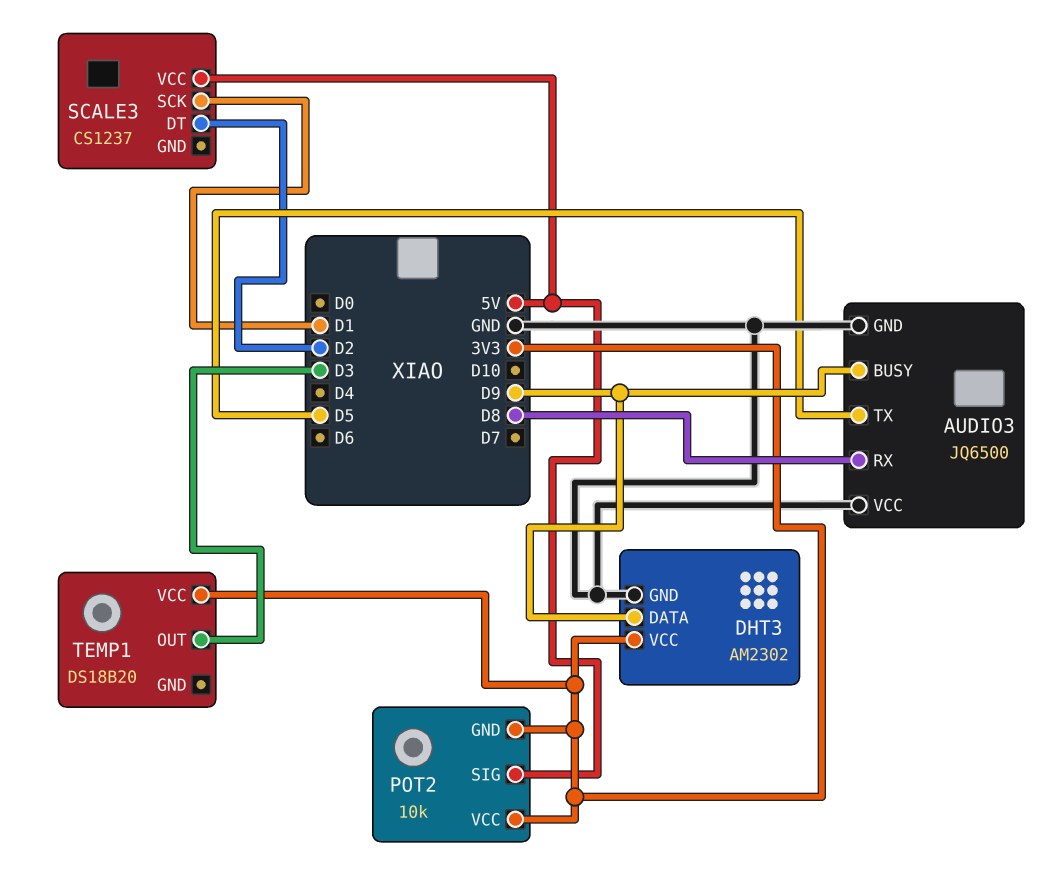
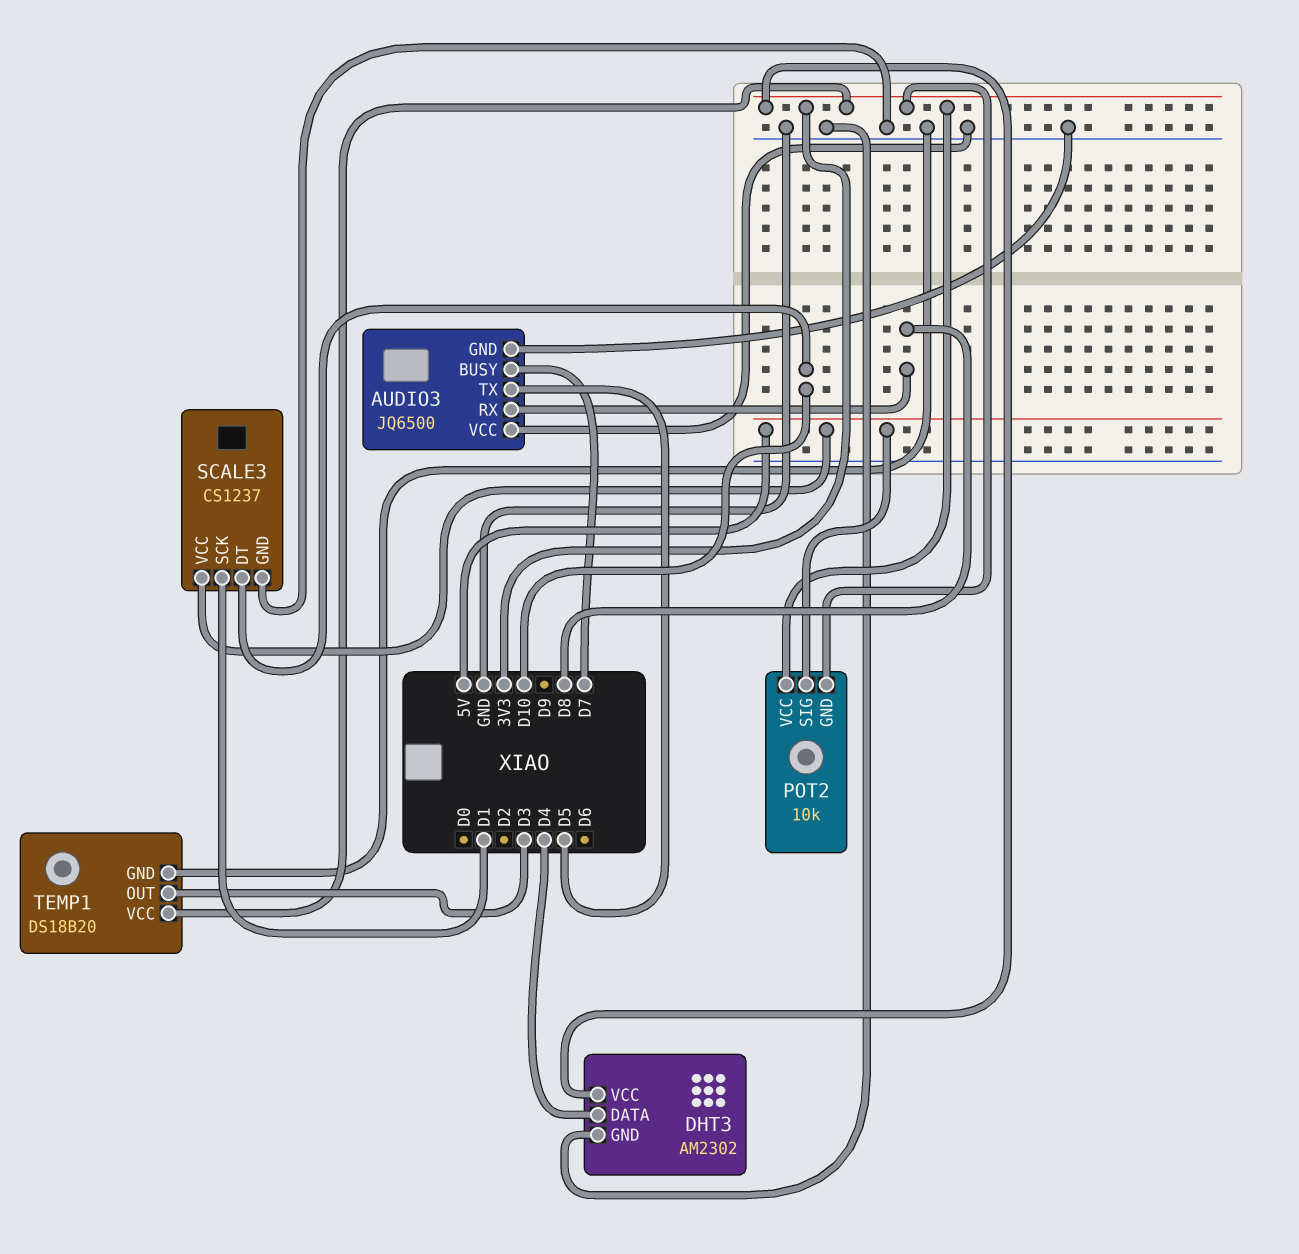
AUDIO3 pin BUSY: D9 -> D7
DHT3 pin DATA: D9 -> D4
SCALE3 pin DT: D2 -> D10
SCALE3 pin GND: none -> GND
TEMP1 pin GND: none -> GND

